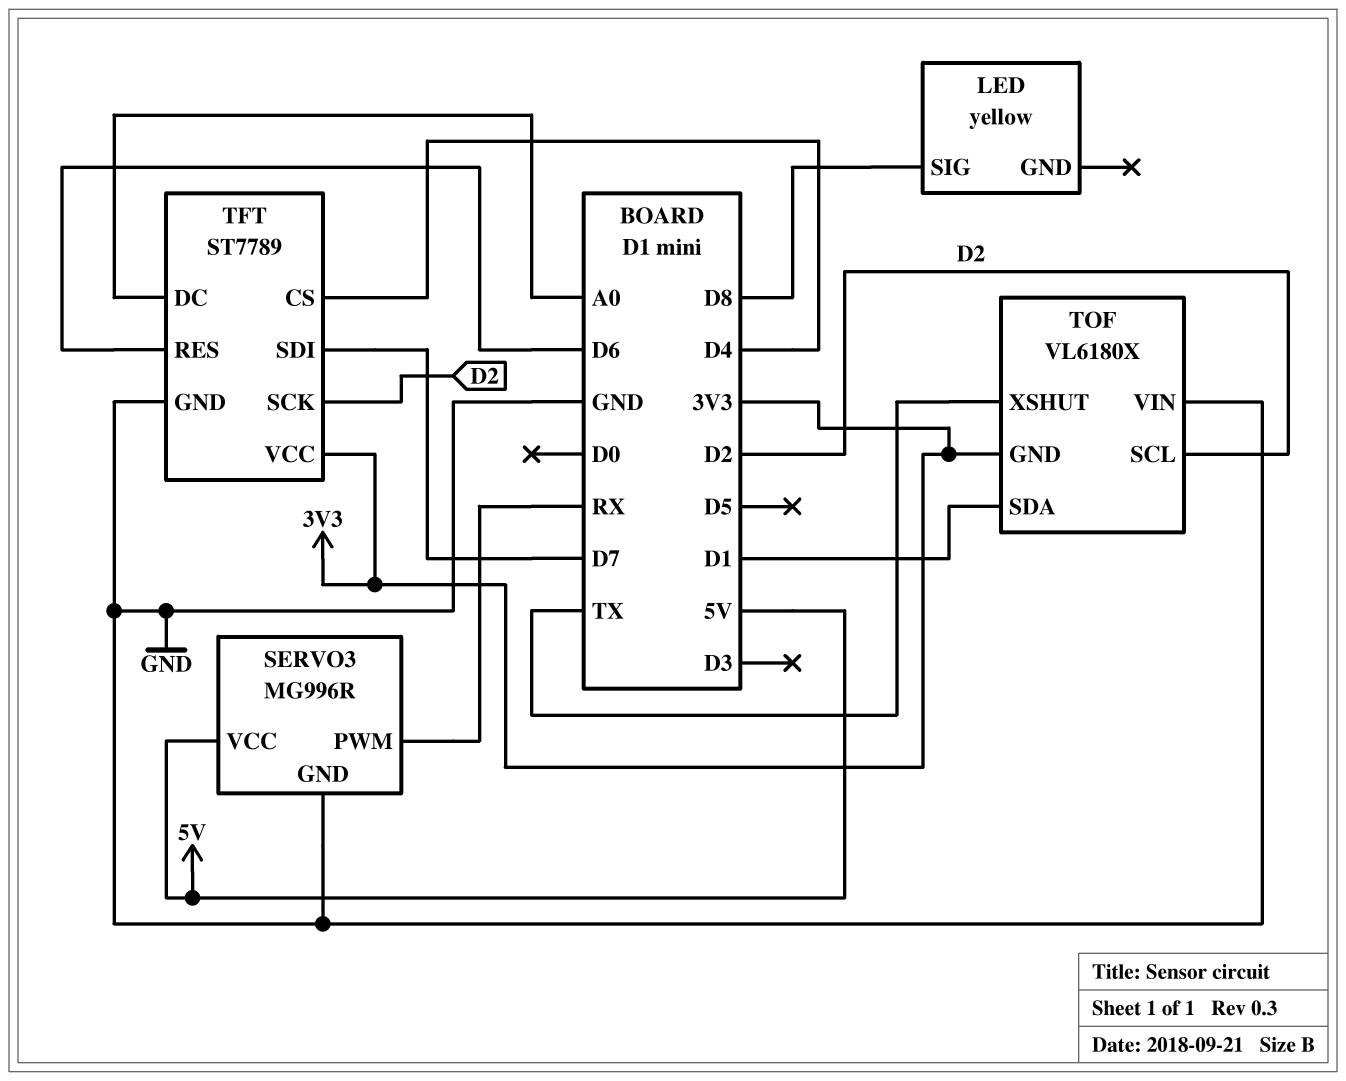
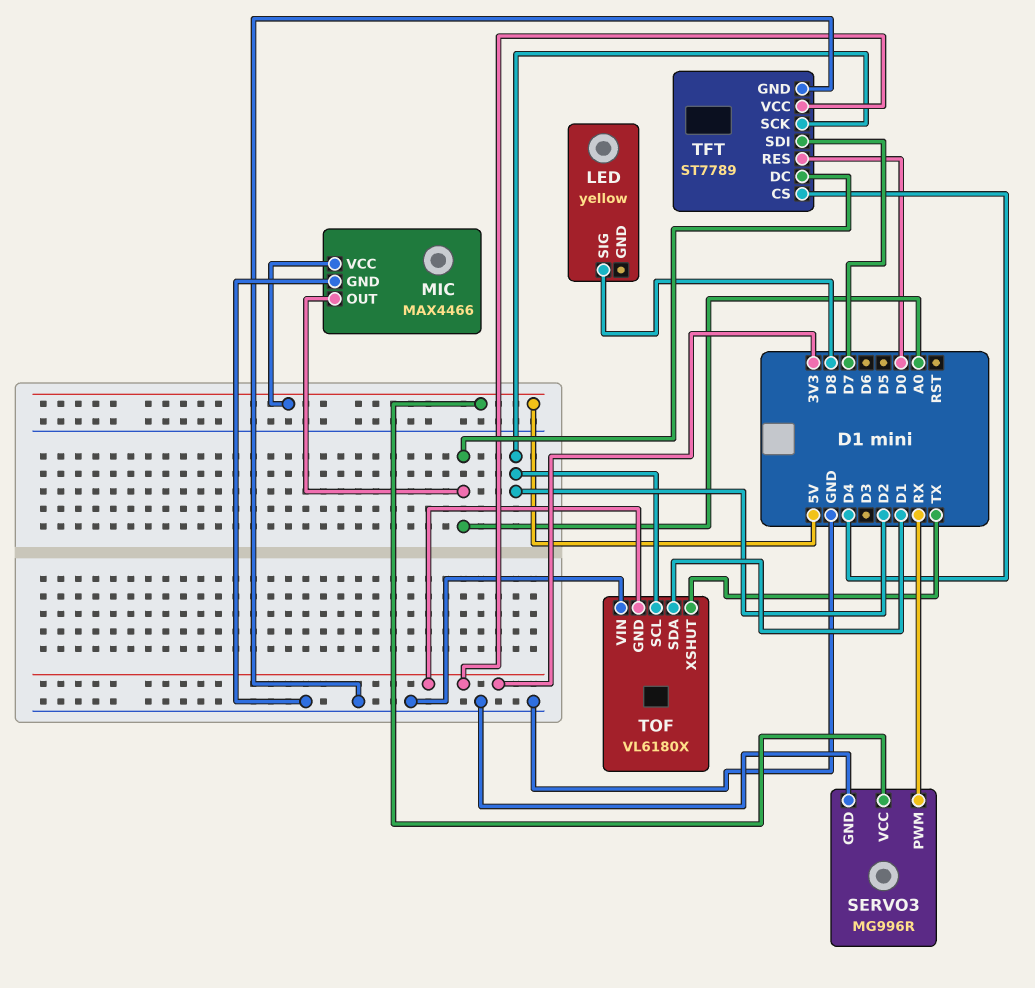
MIC: none -> MAX4466
MIC pin GND: none -> GND
MIC pin OUT: none -> A0
MIC pin VCC: none -> 5V
TFT pin RES: D6 -> D0

